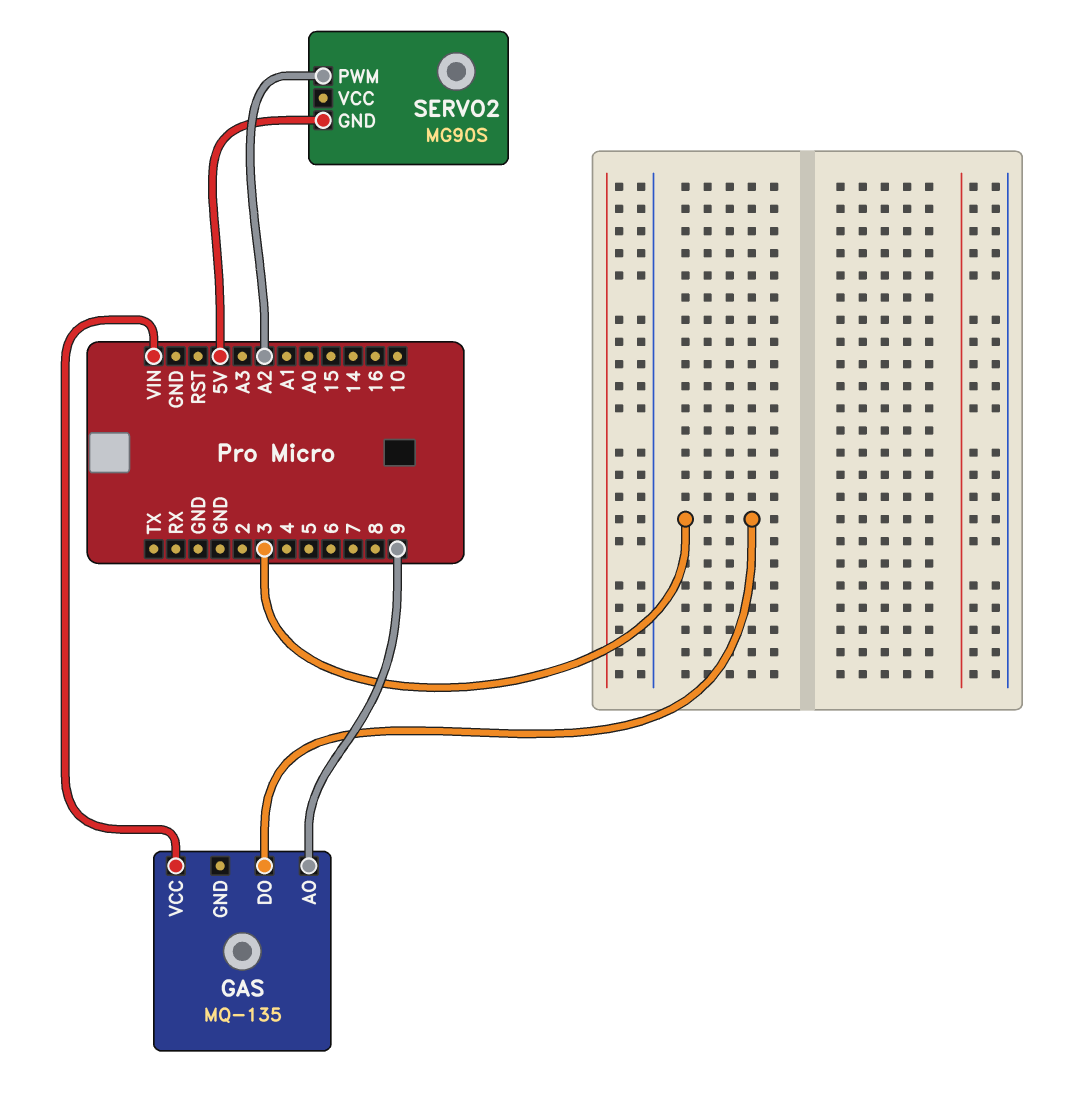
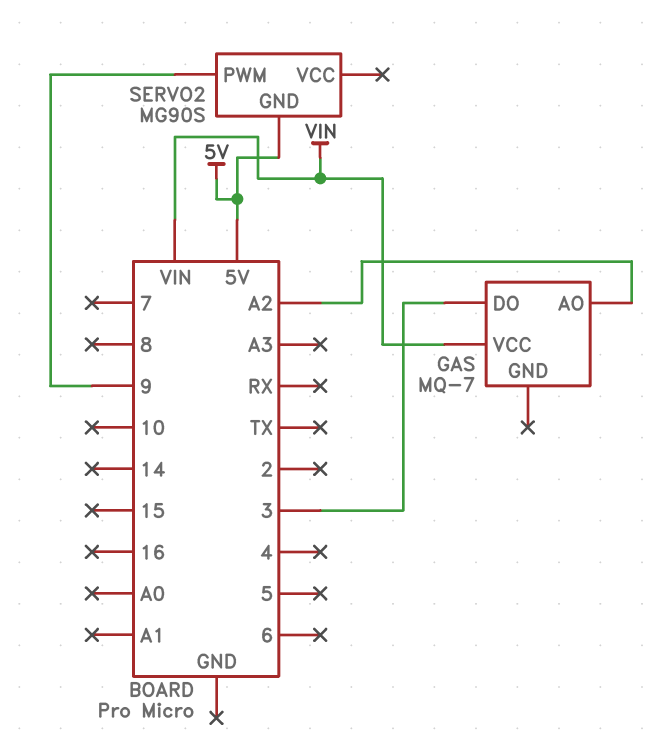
GAS: MQ-135 -> MQ-7
GAS pin AO: 9 -> A2
SERVO2 pin PWM: A2 -> 9

